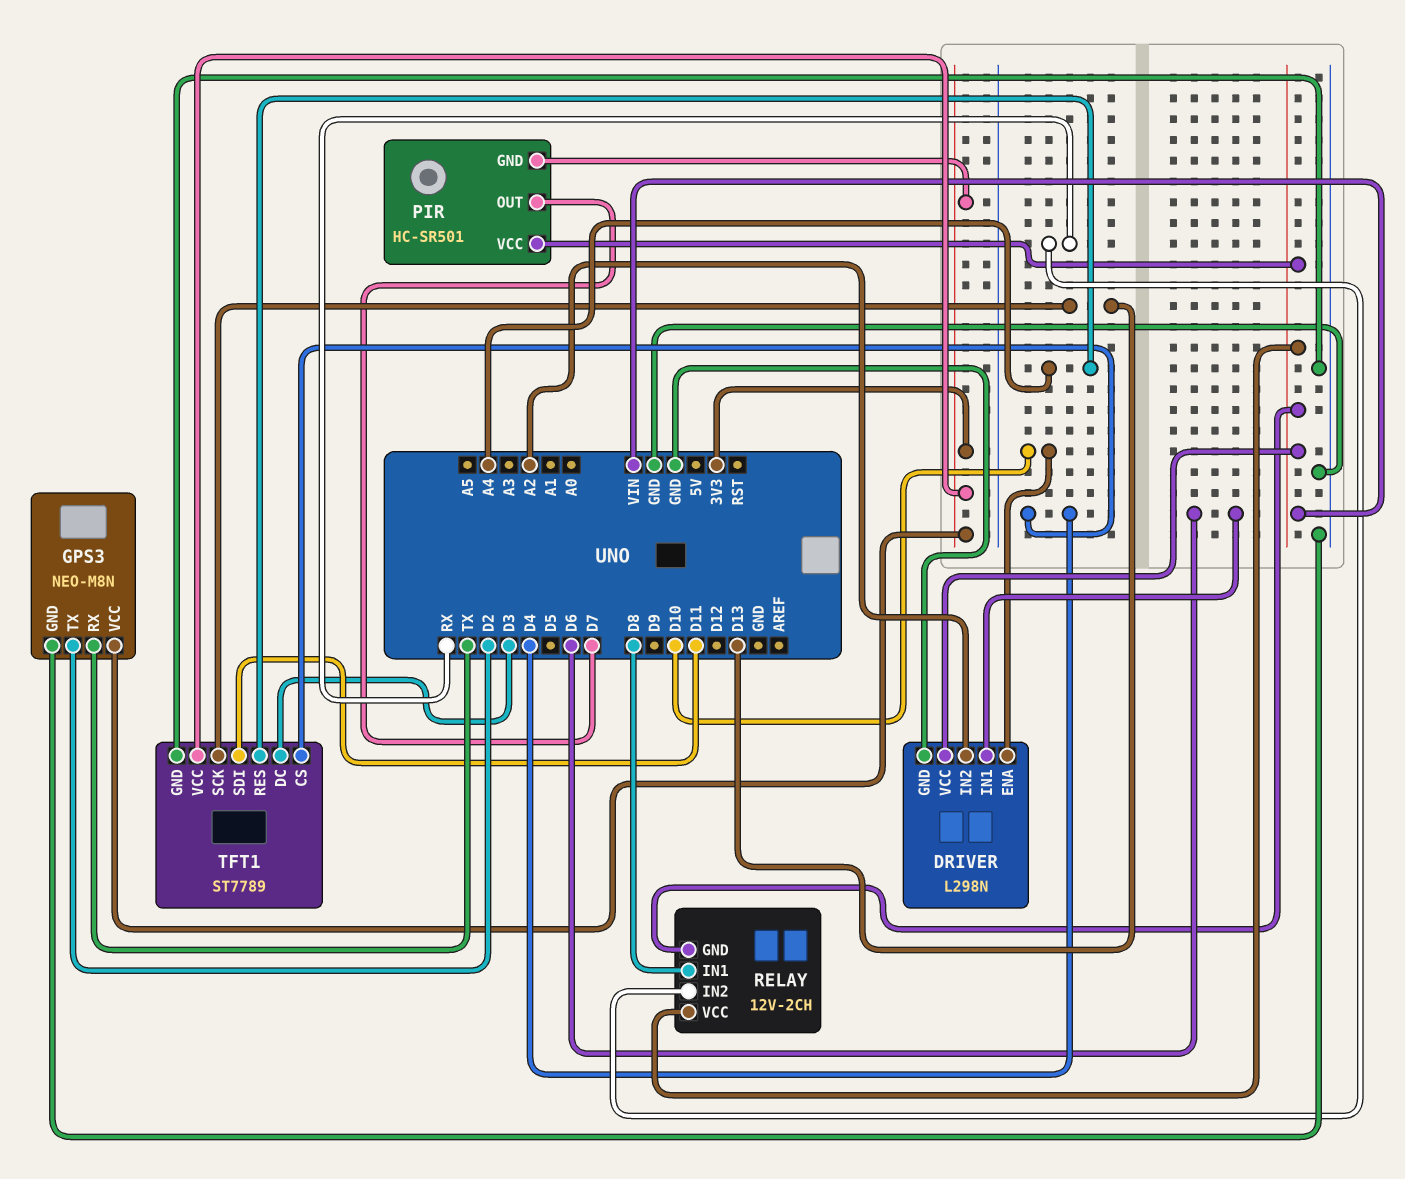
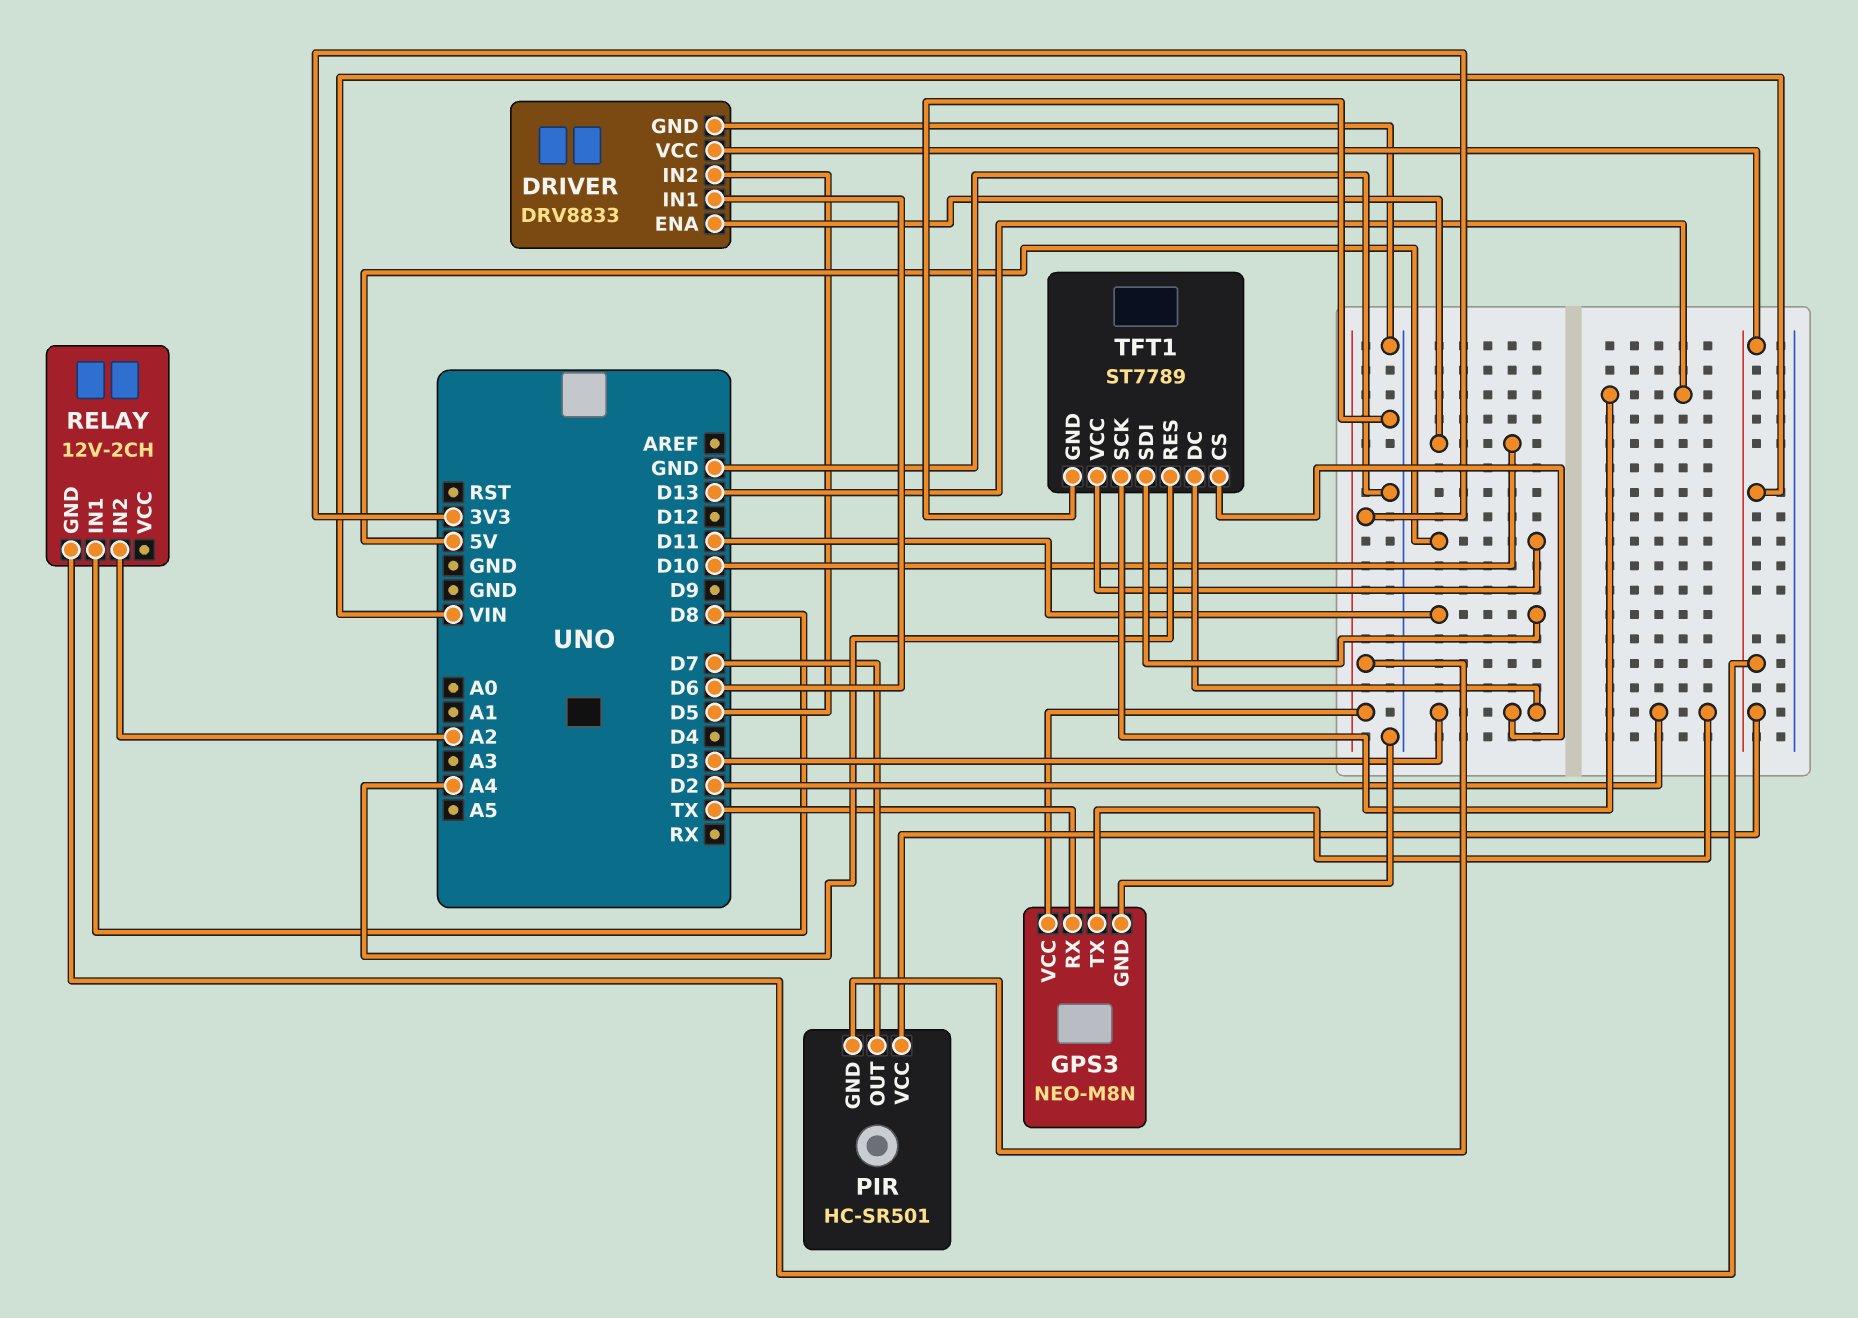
DRIVER: L298N -> DRV8833
DRIVER pin IN2: A2 -> D5
RELAY pin IN2: RX -> A2
RELAY pin VCC: VIN -> none
TFT1 pin CS: D4 -> D3
TFT1 pin VCC: 3V3 -> 5V

